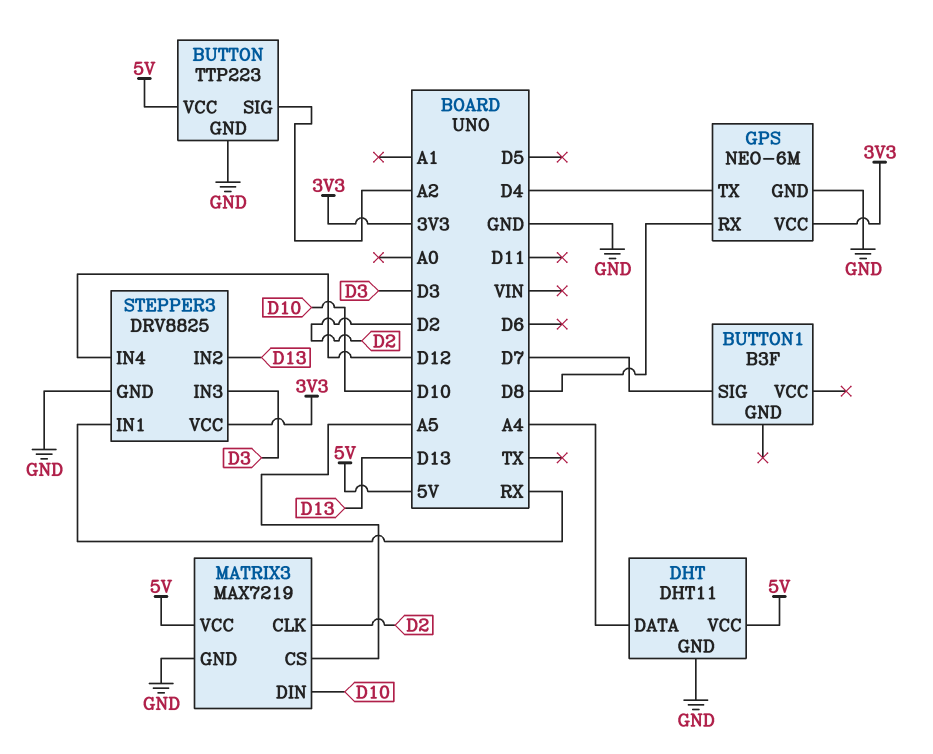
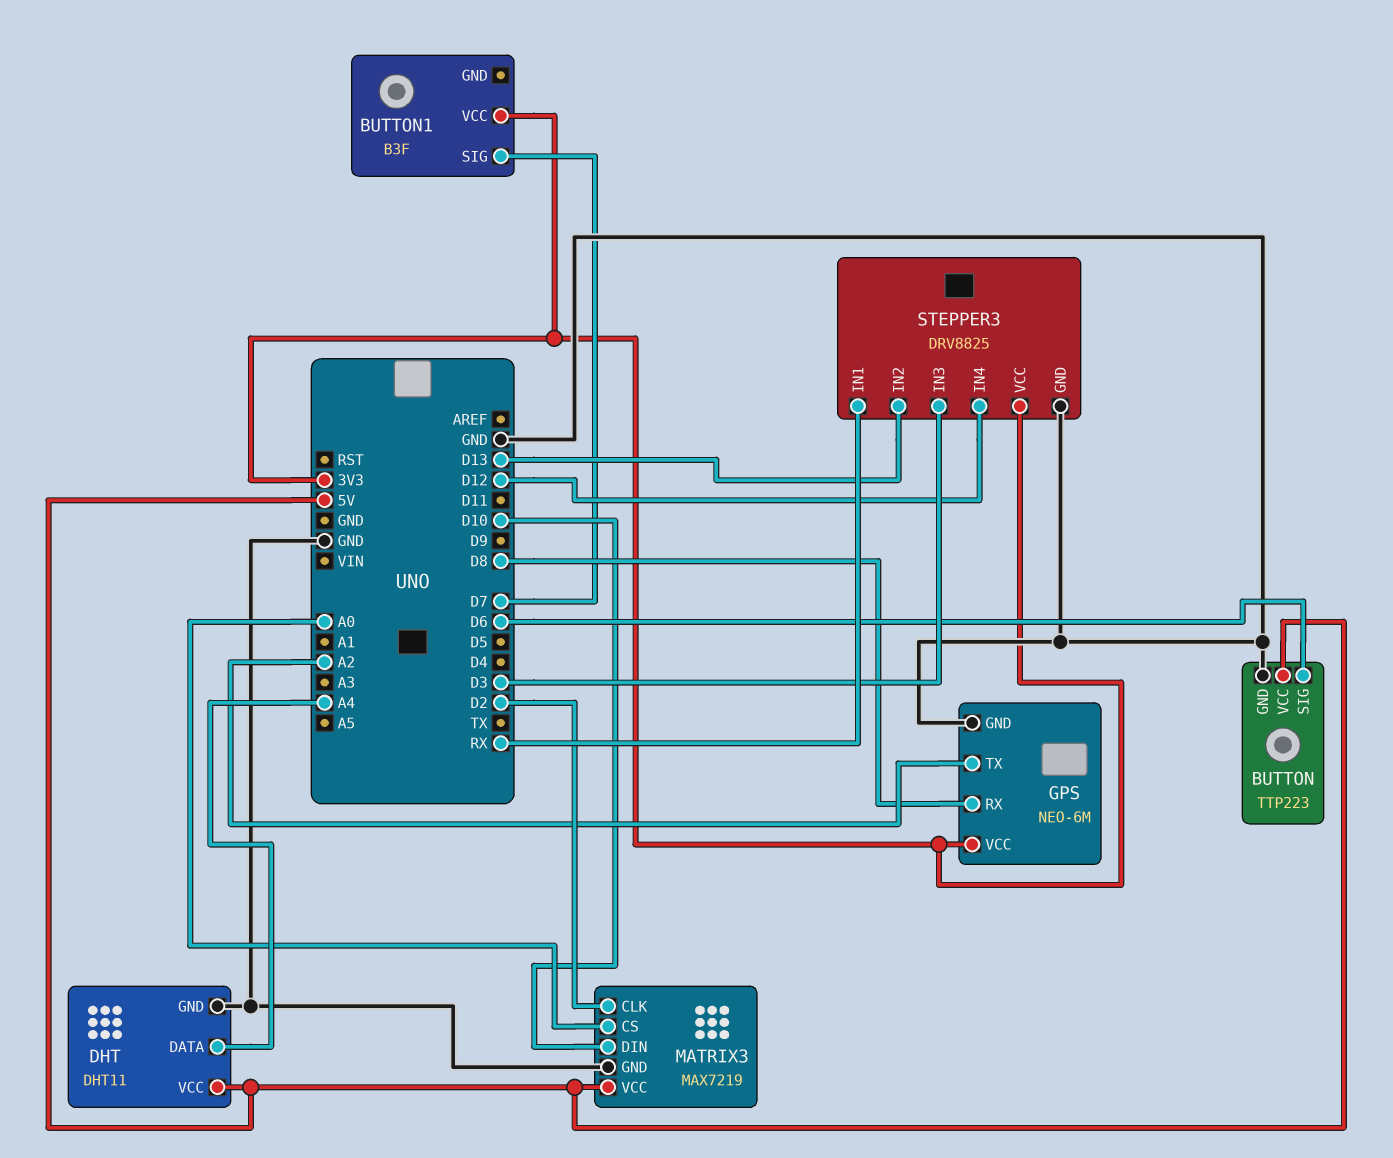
BUTTON pin SIG: A2 -> D6
BUTTON1 pin VCC: none -> 3V3
GPS pin TX: D4 -> A2
MATRIX3 pin CS: A5 -> A0

